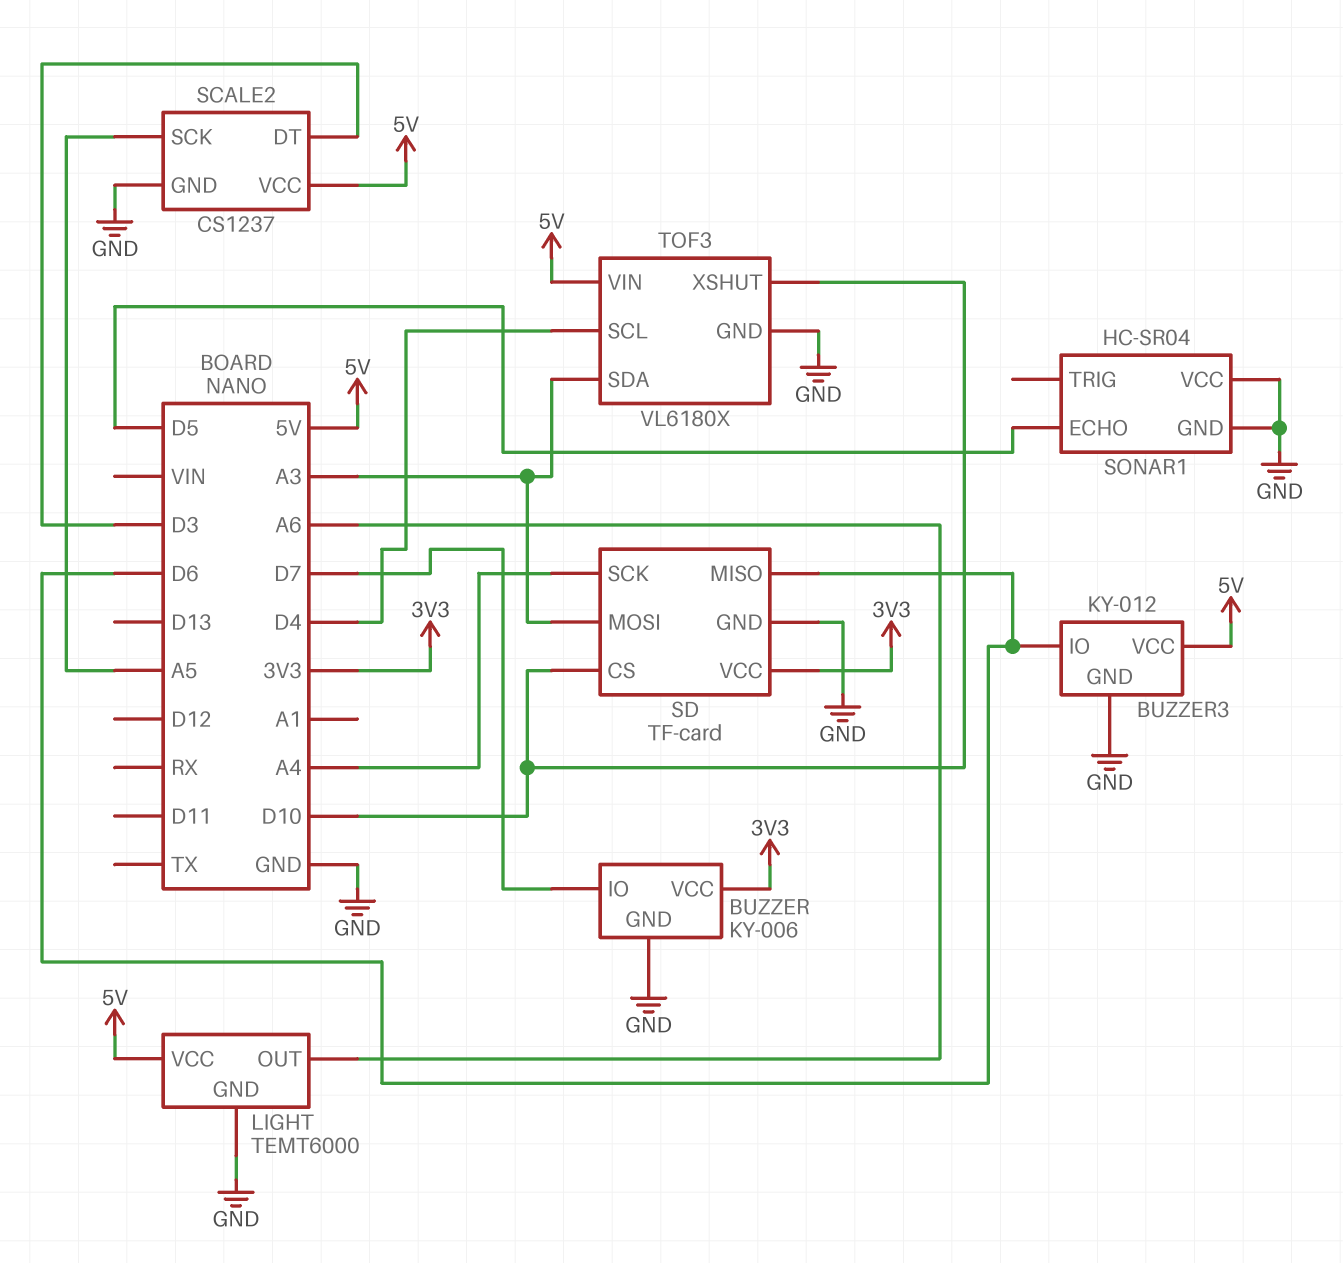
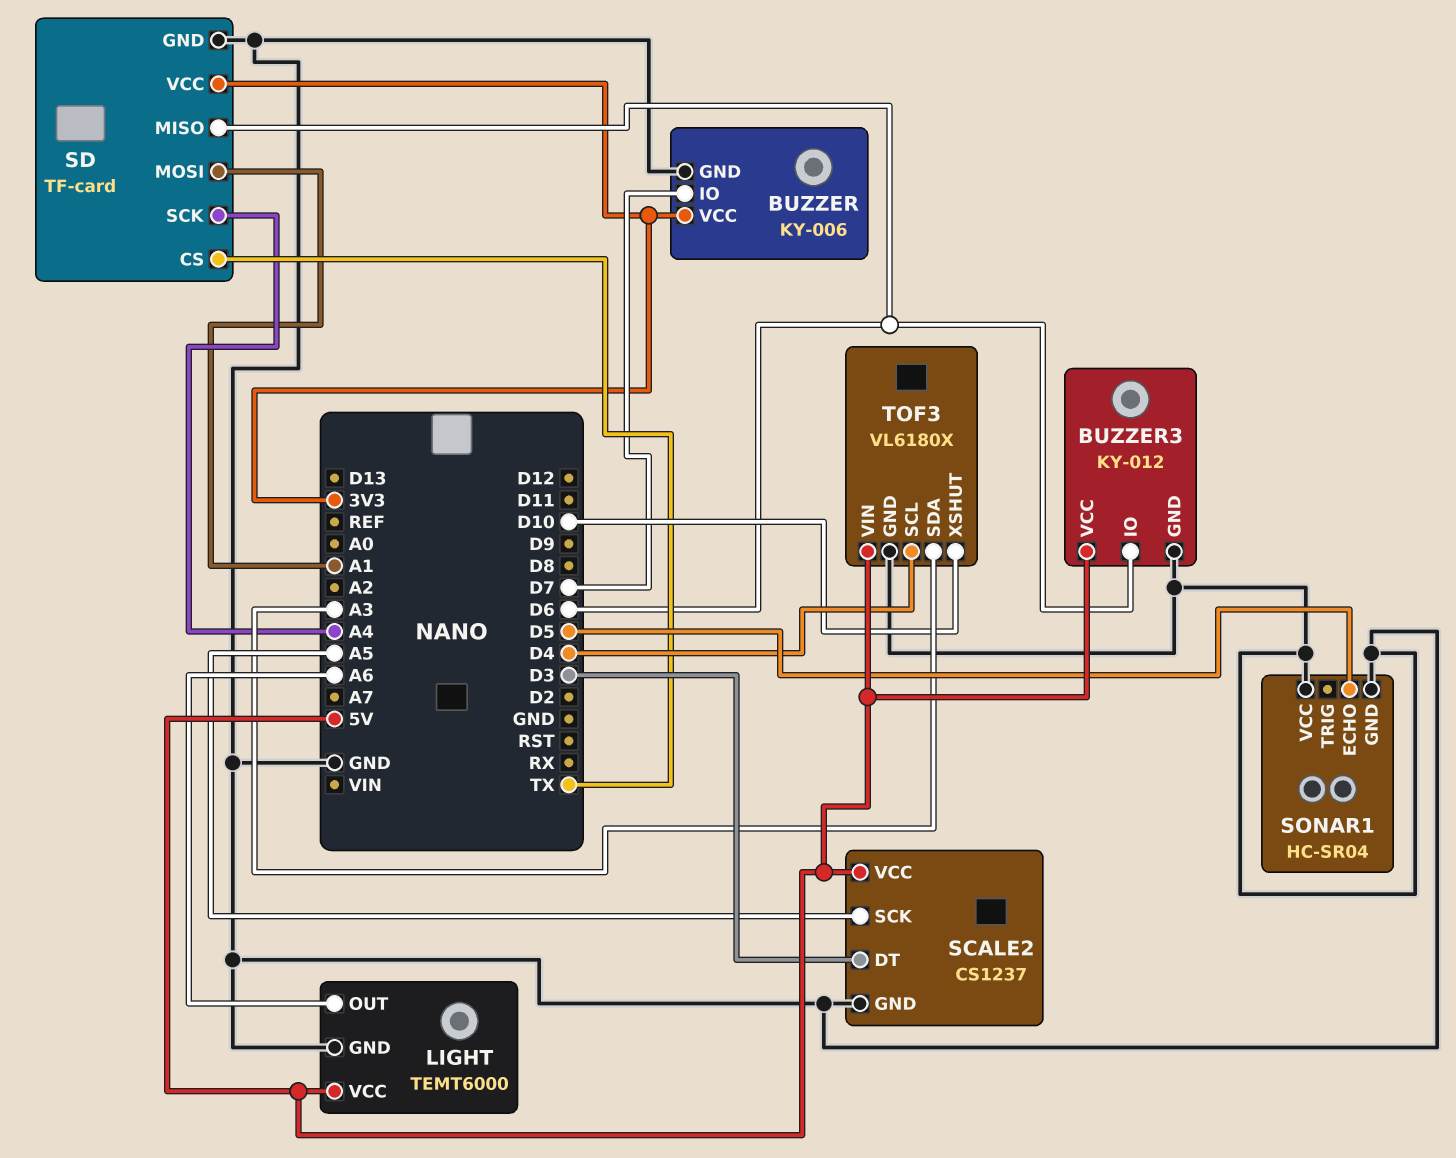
SD pin CS: D10 -> TX
SD pin MOSI: A3 -> A1

